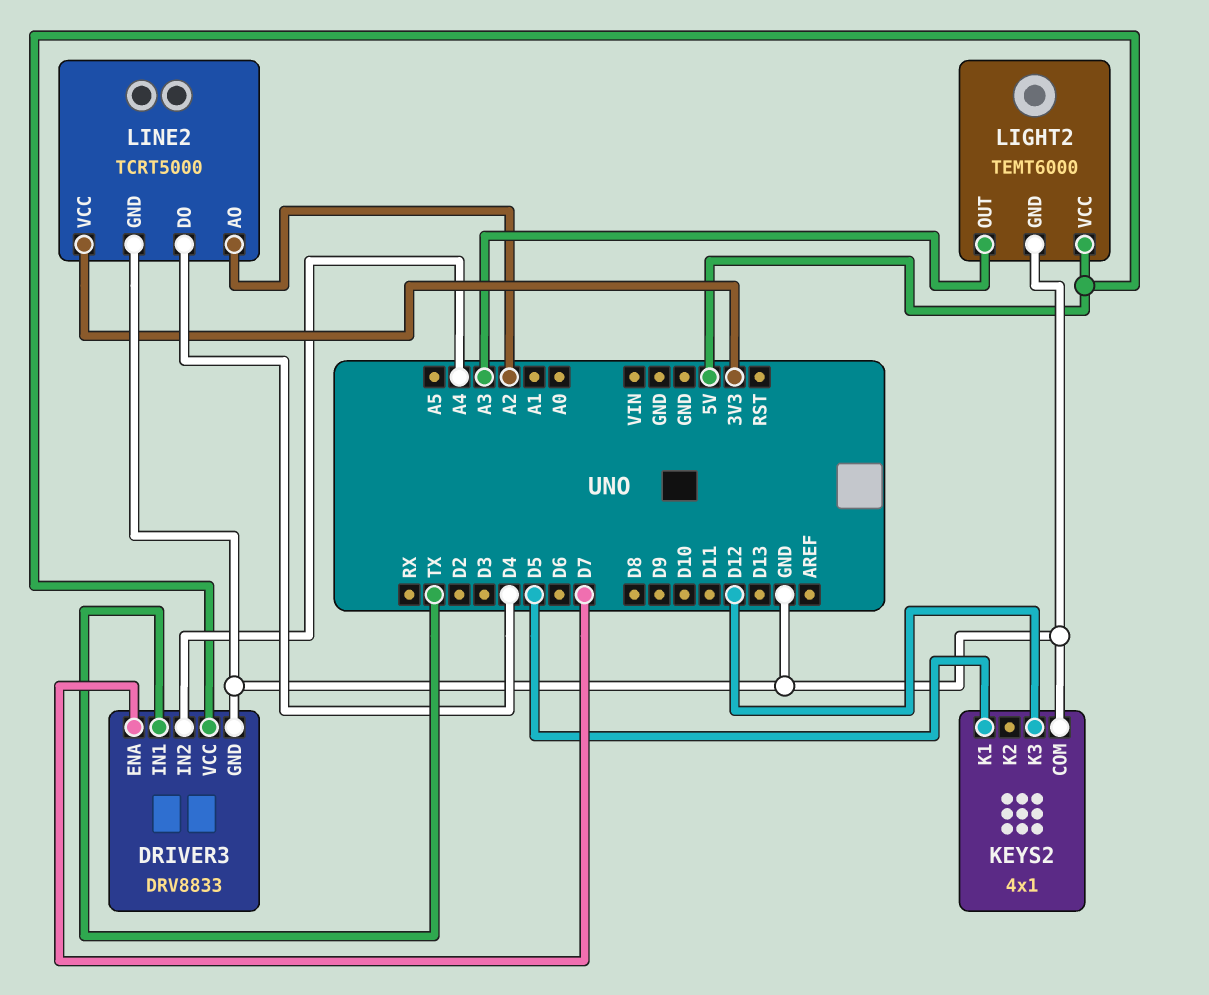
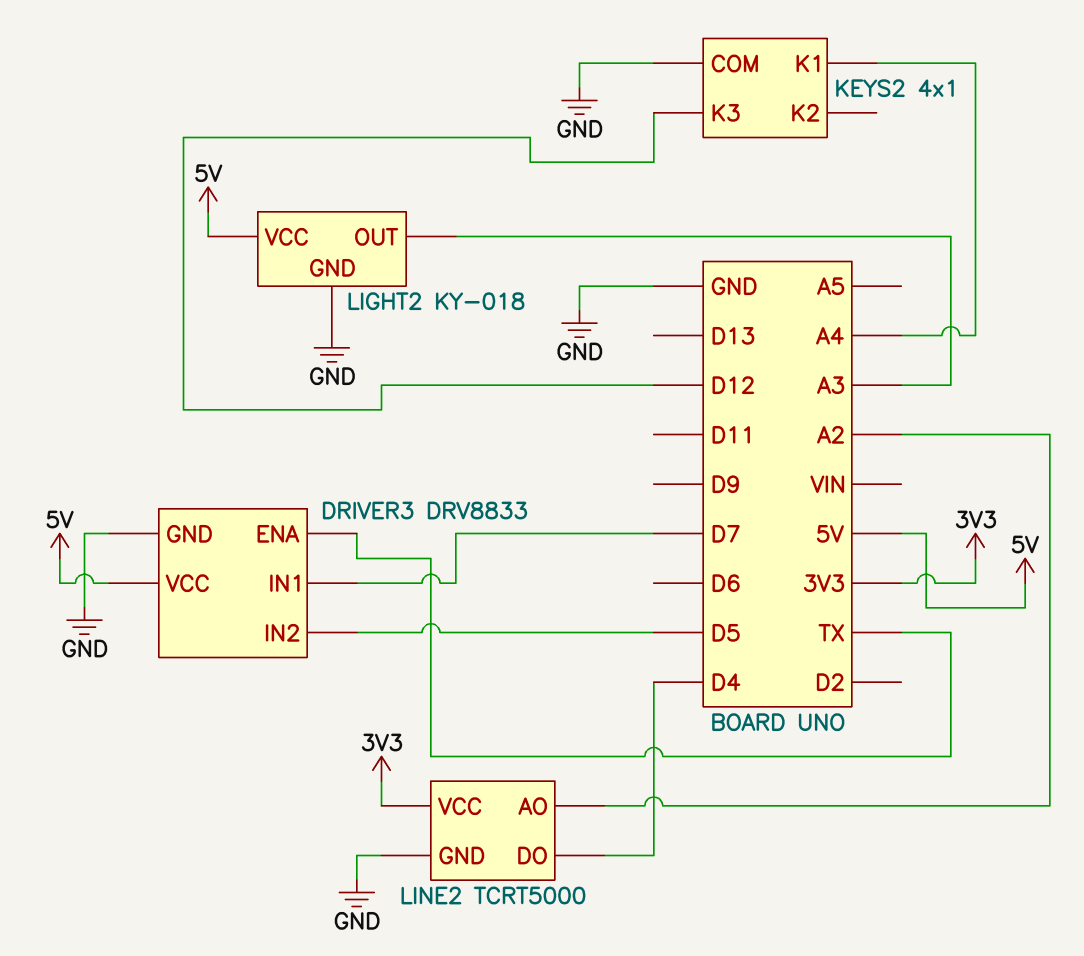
DRIVER3 pin ENA: D7 -> TX
DRIVER3 pin IN1: TX -> D7
DRIVER3 pin IN2: A4 -> D5
KEYS2 pin K1: D5 -> A4
LIGHT2: TEMT6000 -> KY-018

